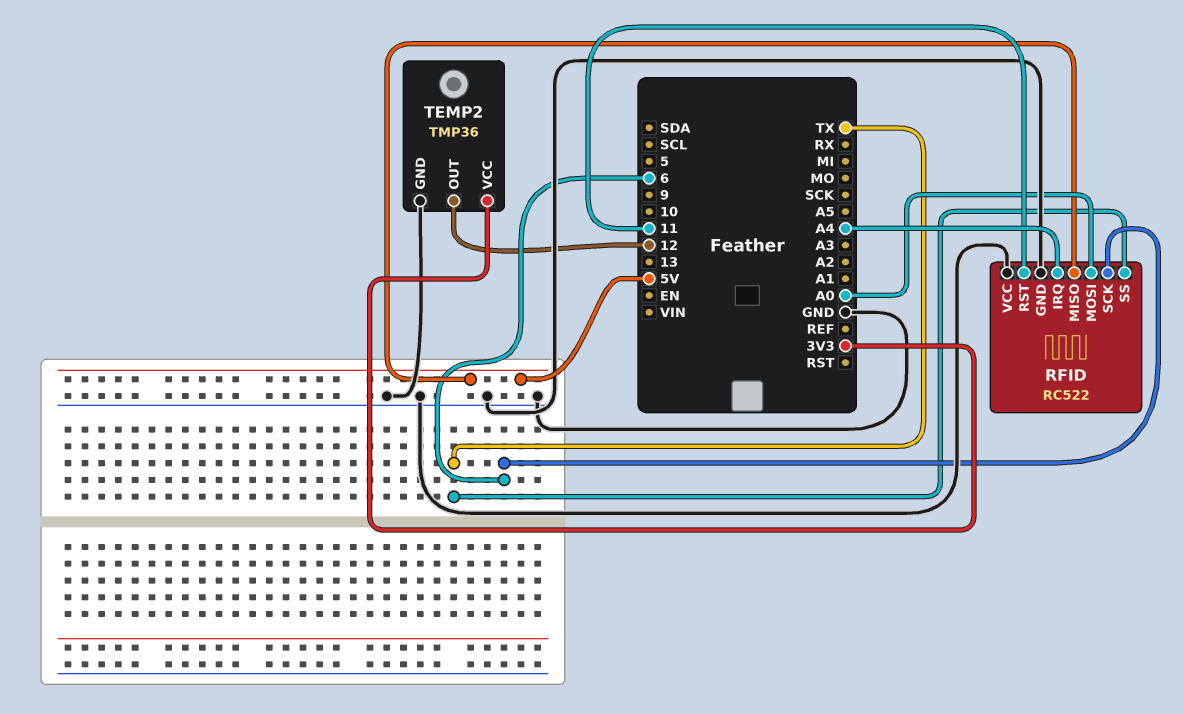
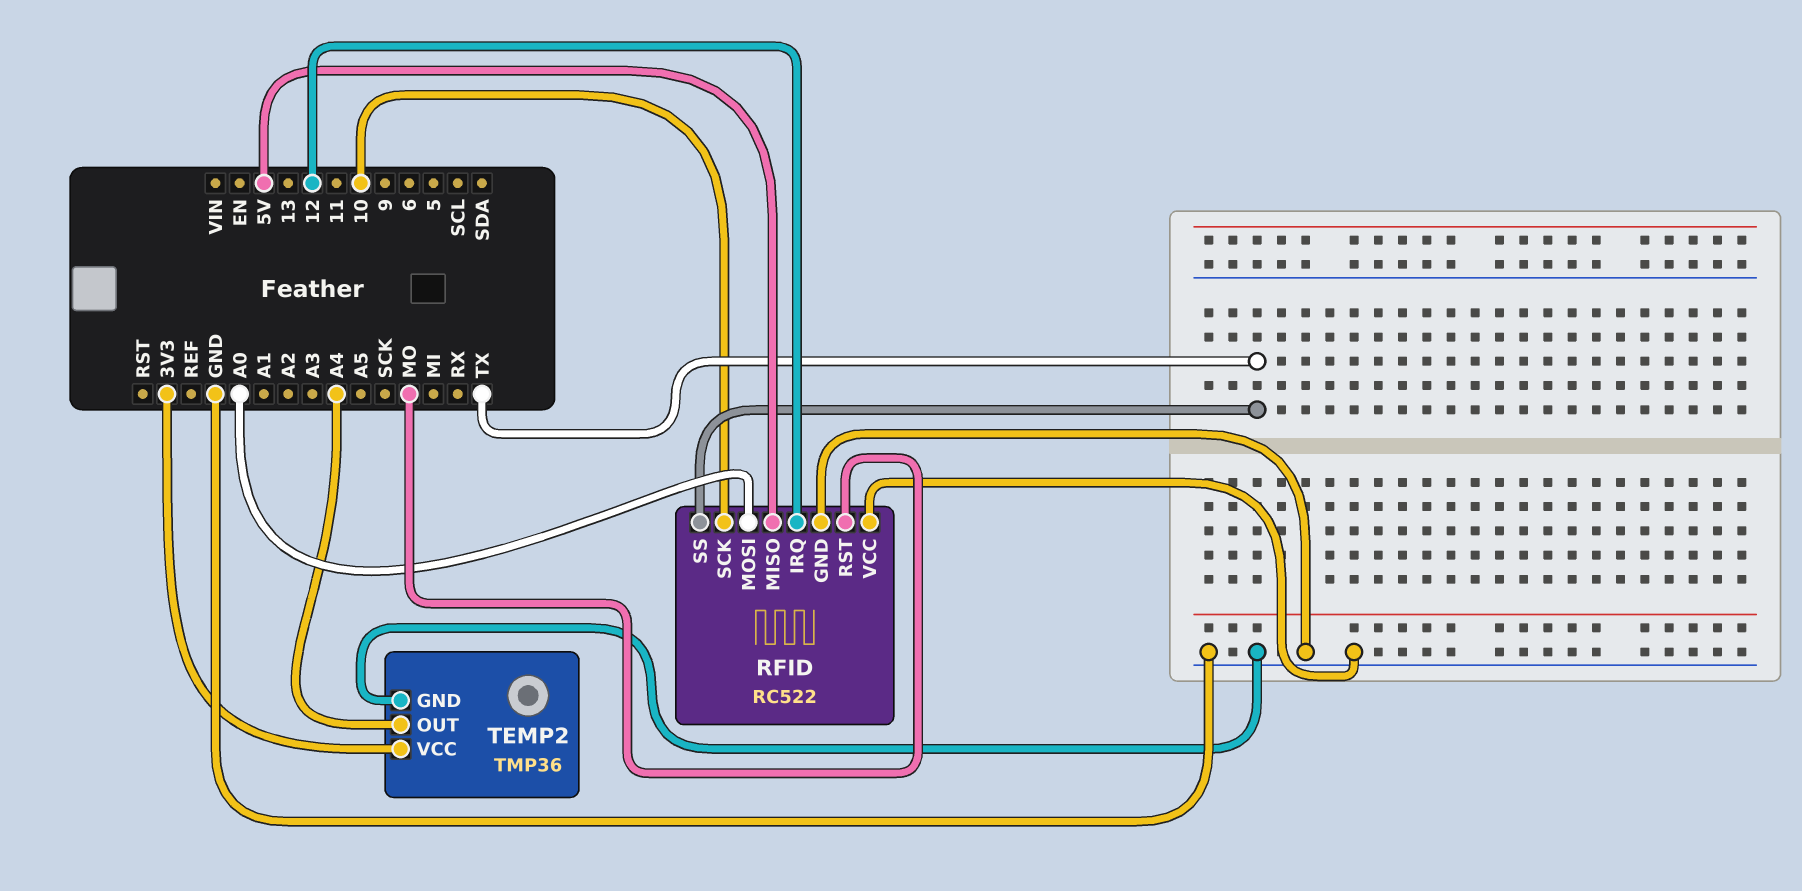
RFID pin IRQ: A4 -> 12
RFID pin RST: 11 -> MO
RFID pin SCK: 6 -> 10
TEMP2 pin OUT: 12 -> A4

